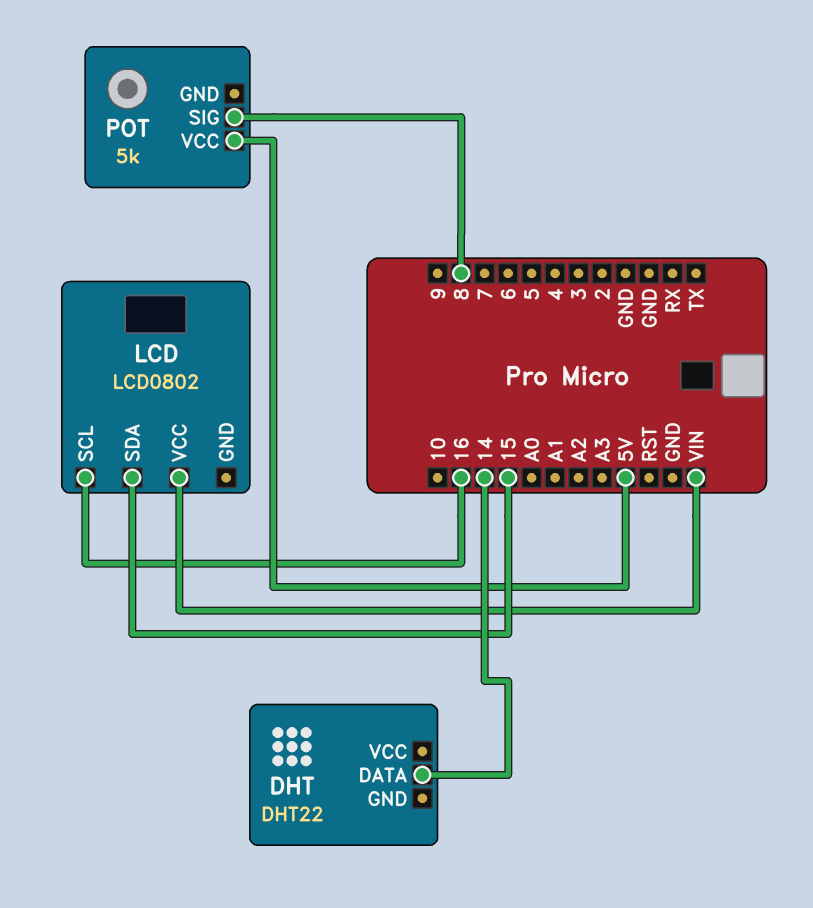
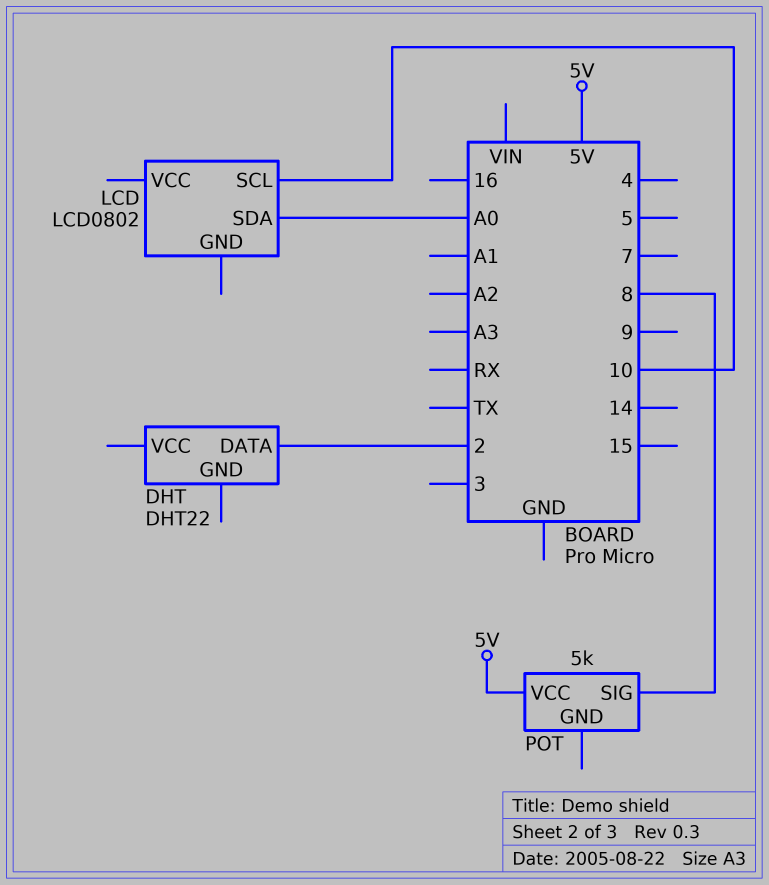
DHT pin DATA: 14 -> 2
LCD pin SCL: 16 -> 10
LCD pin SDA: 15 -> A0
LCD pin VCC: VIN -> none

